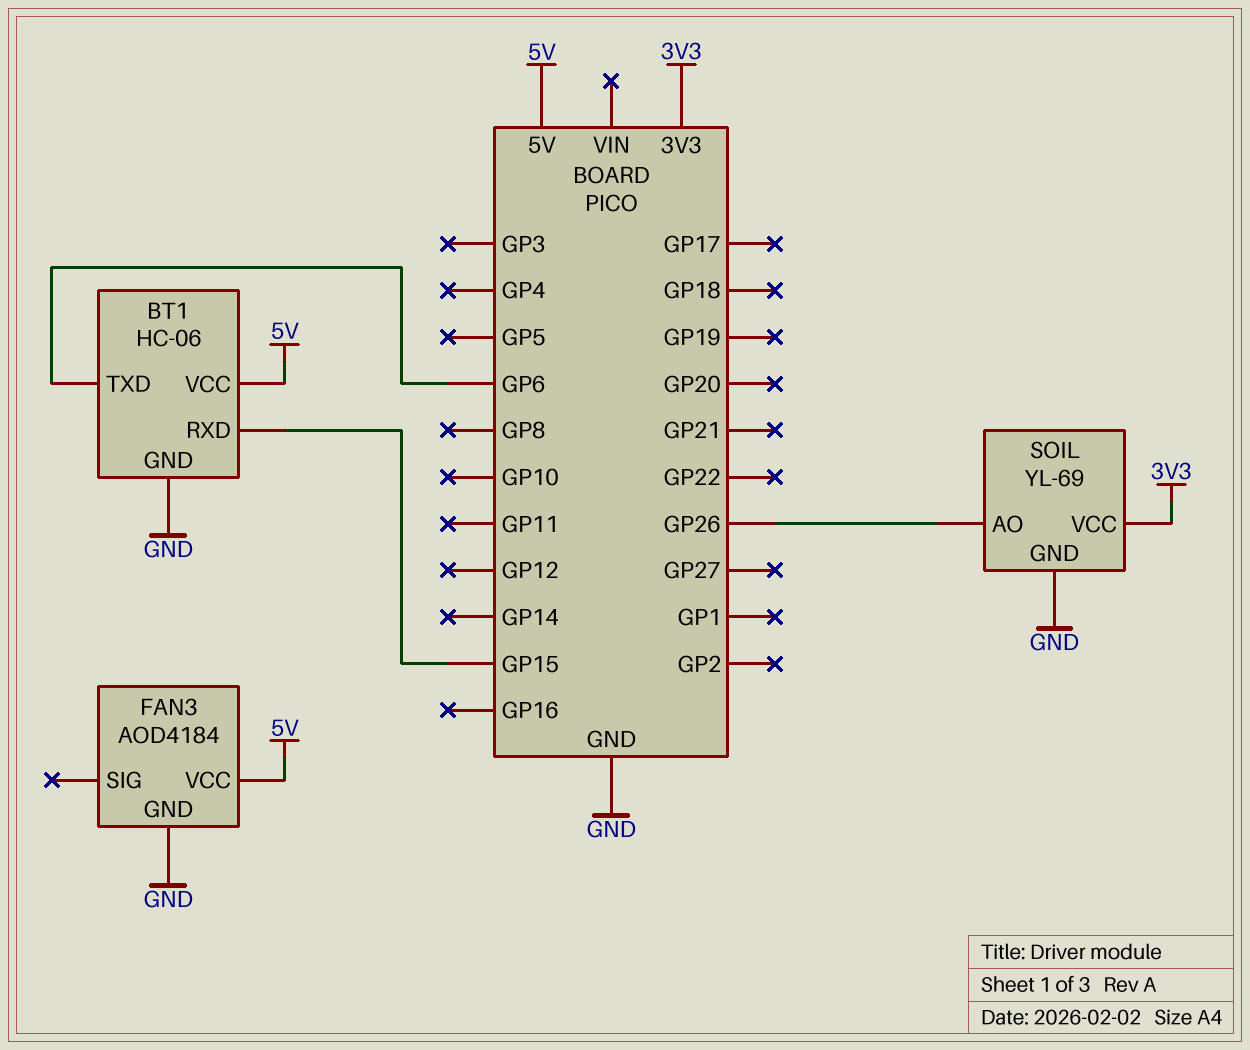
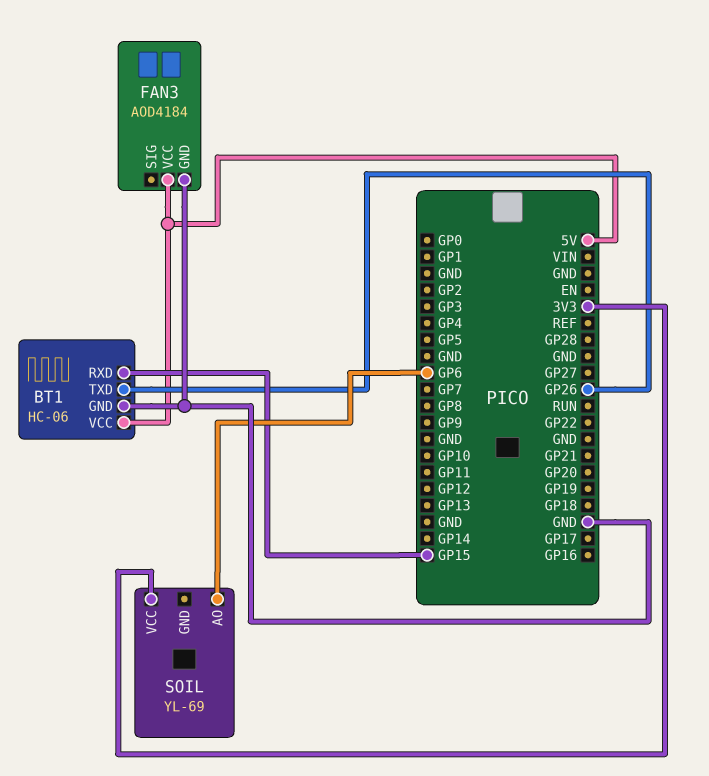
BT1 pin TXD: GP6 -> GP26
SOIL pin AO: GP26 -> GP6
SOIL pin GND: GND -> none

